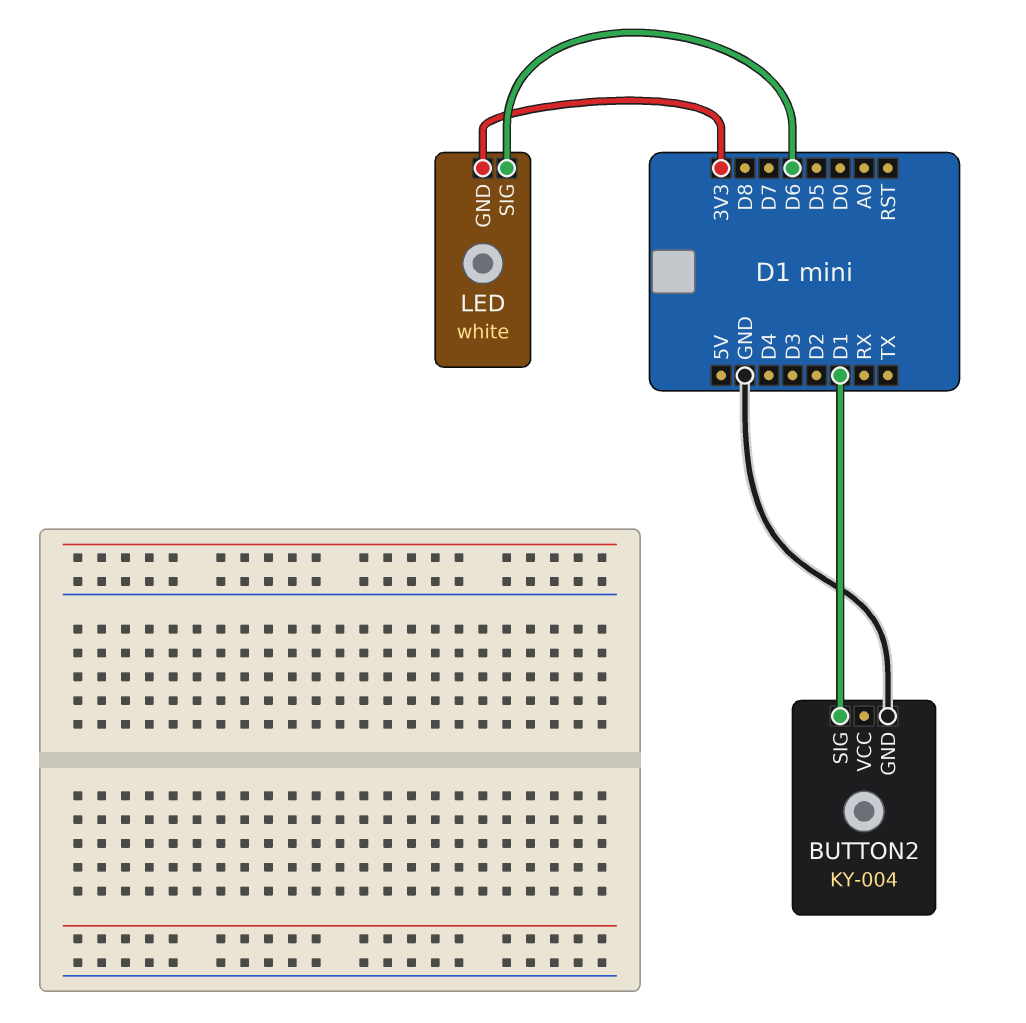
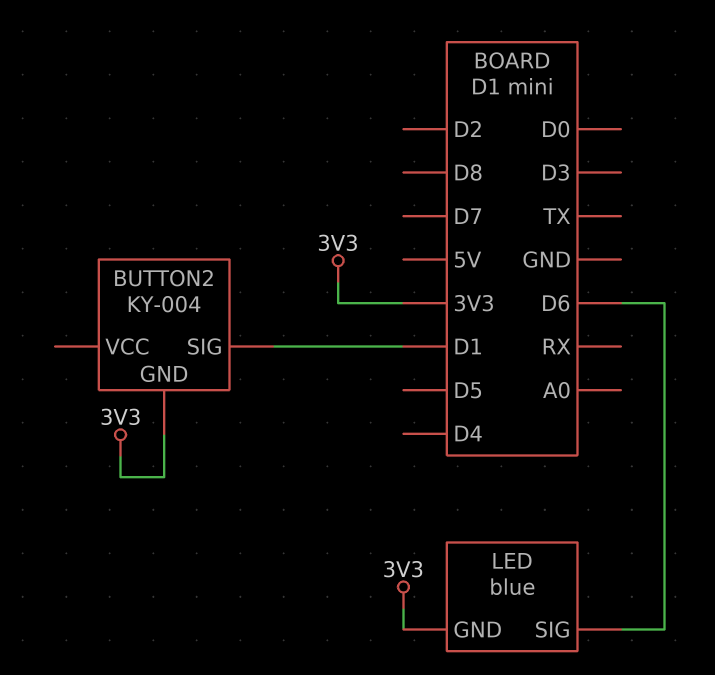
BUTTON2 pin GND: GND -> 3V3
LED: white -> blue

